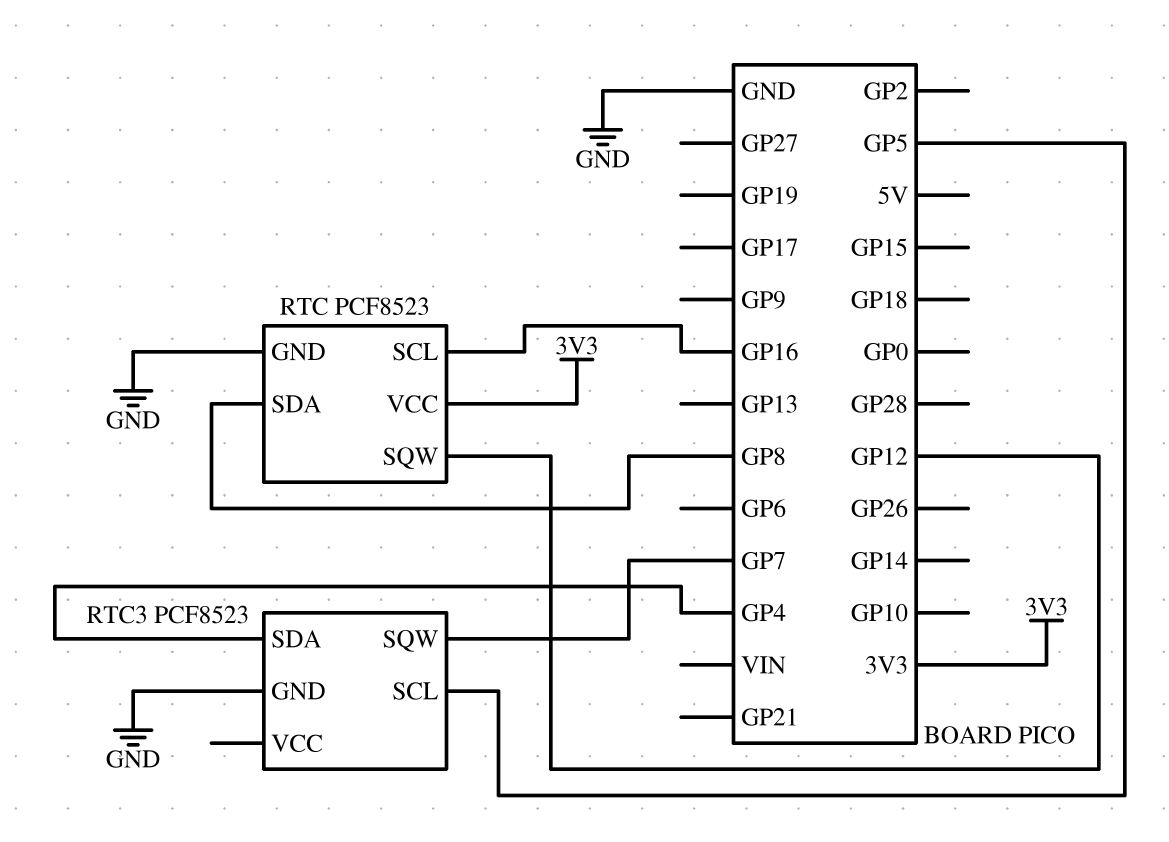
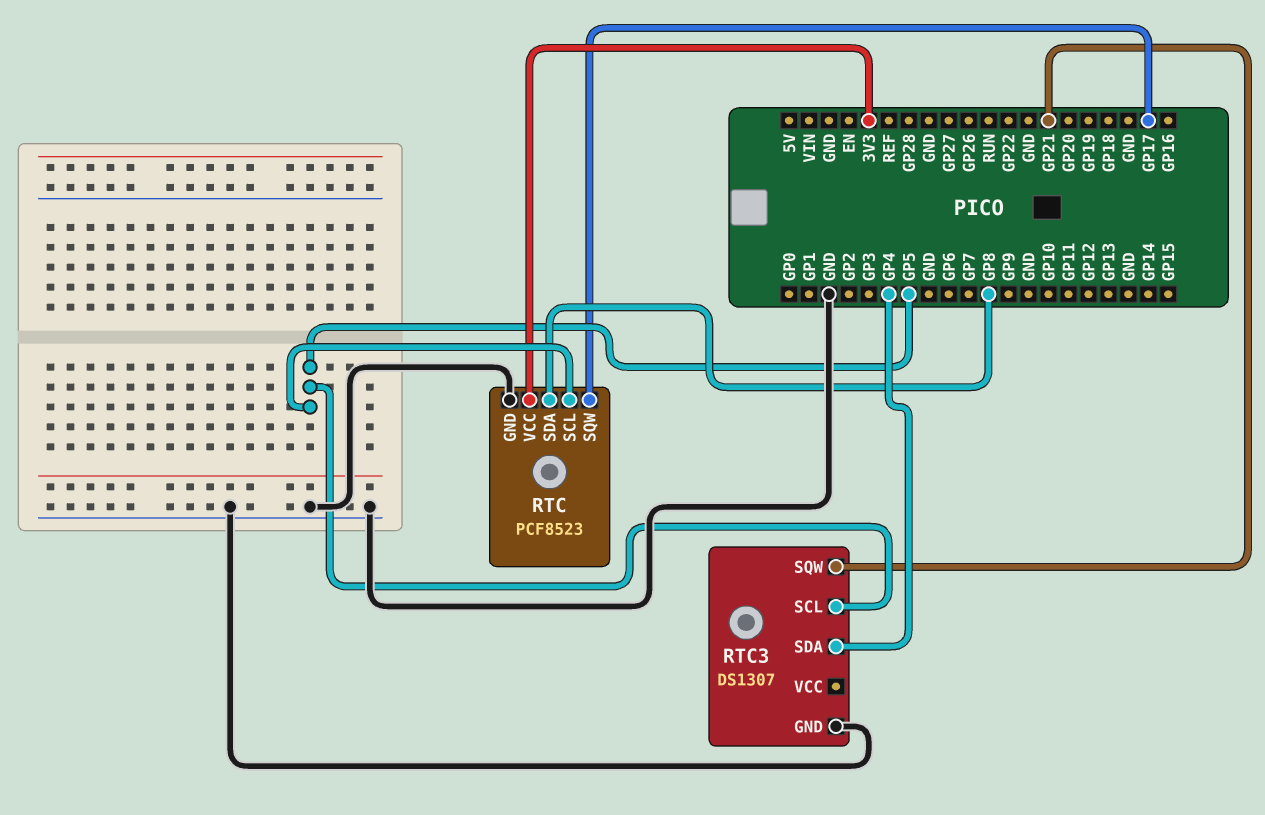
RTC pin SCL: GP16 -> GP5
RTC pin SQW: GP12 -> GP17
RTC3: PCF8523 -> DS1307
RTC3 pin SQW: GP7 -> GP21

